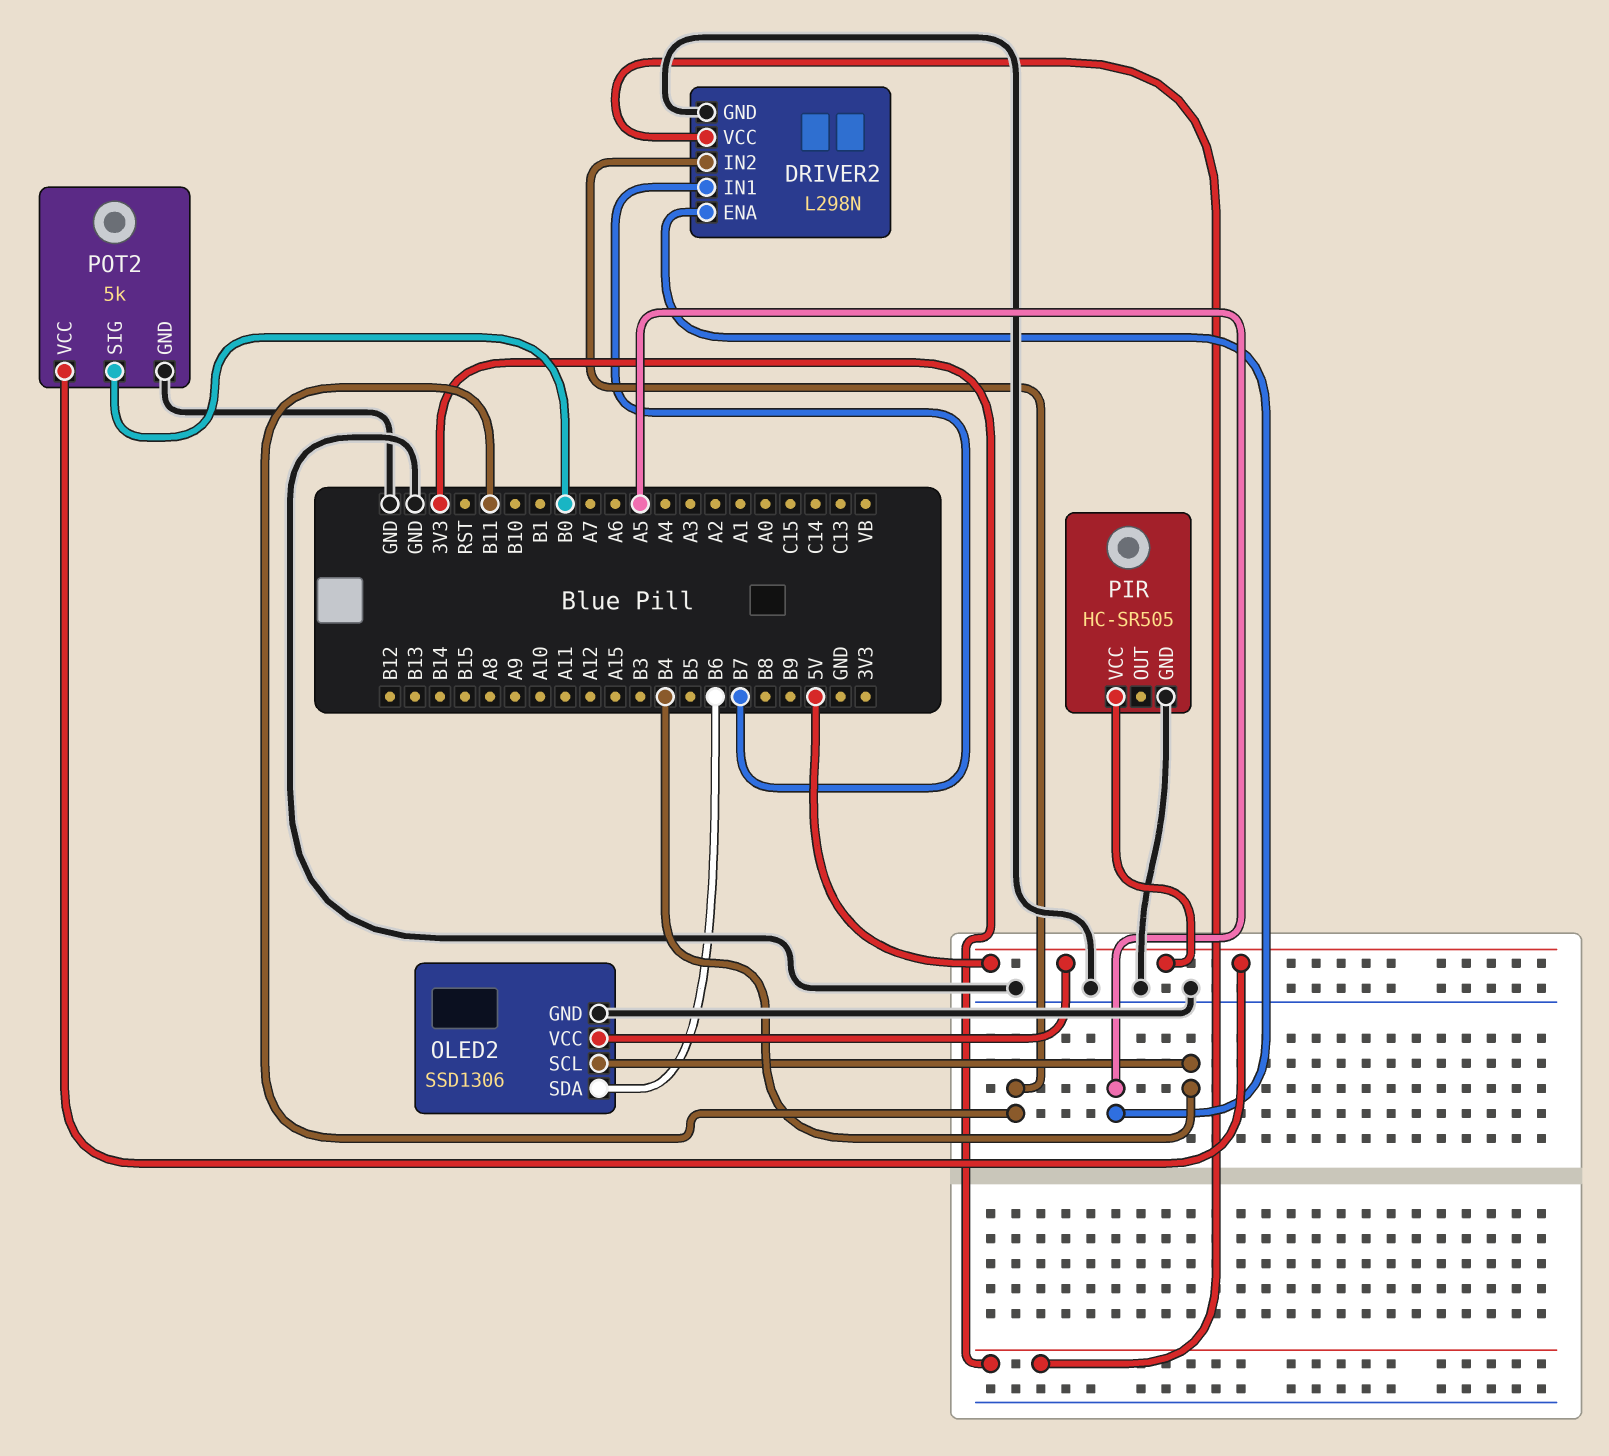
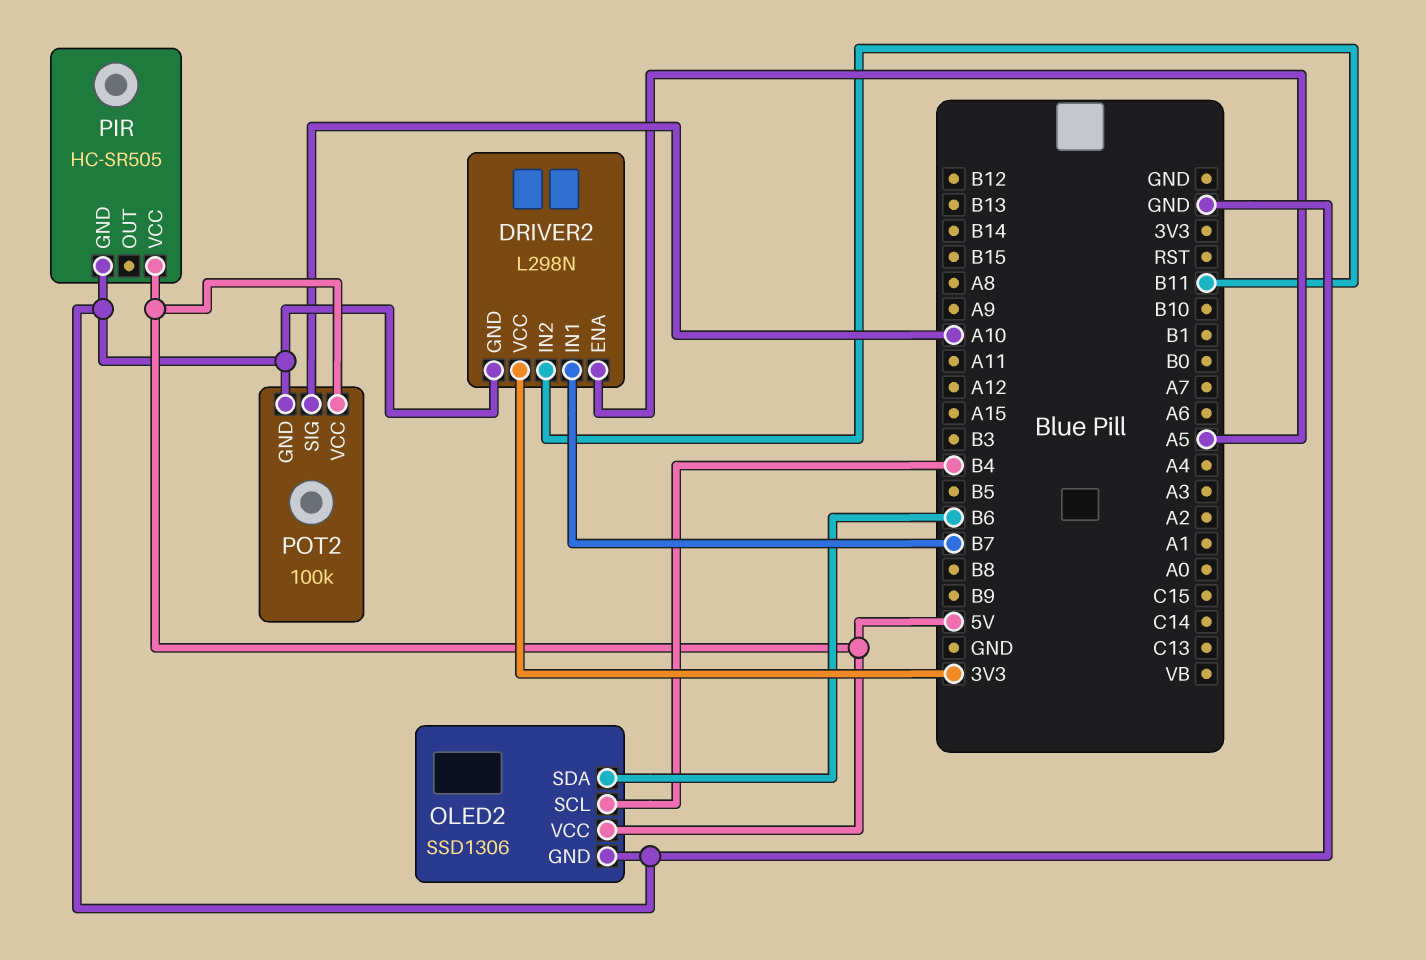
POT2: 5k -> 100k
POT2 pin SIG: B0 -> A10

